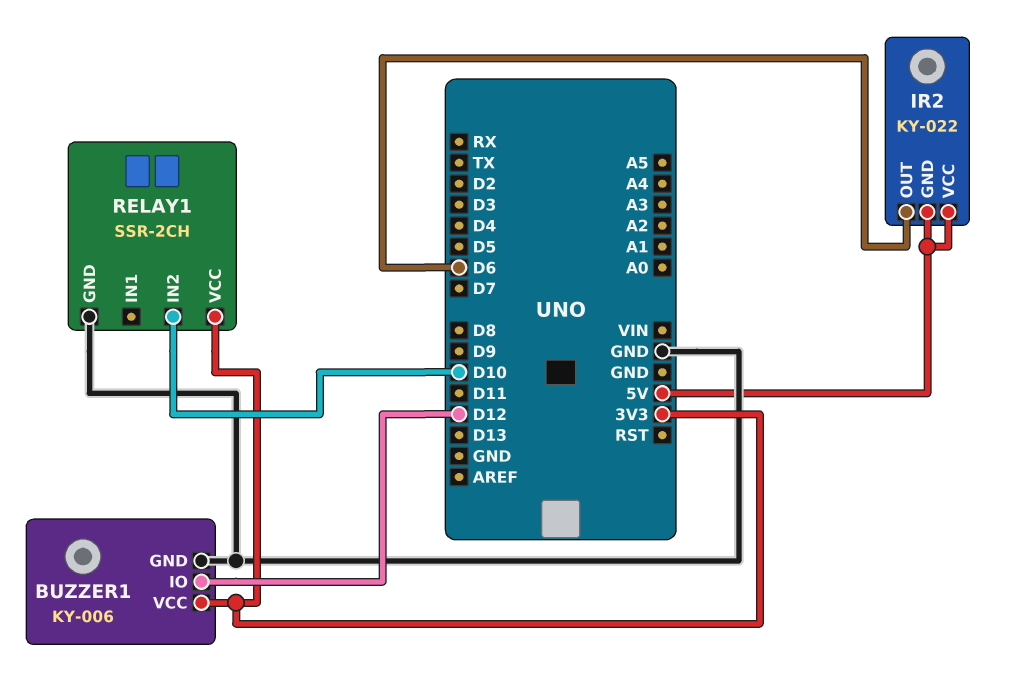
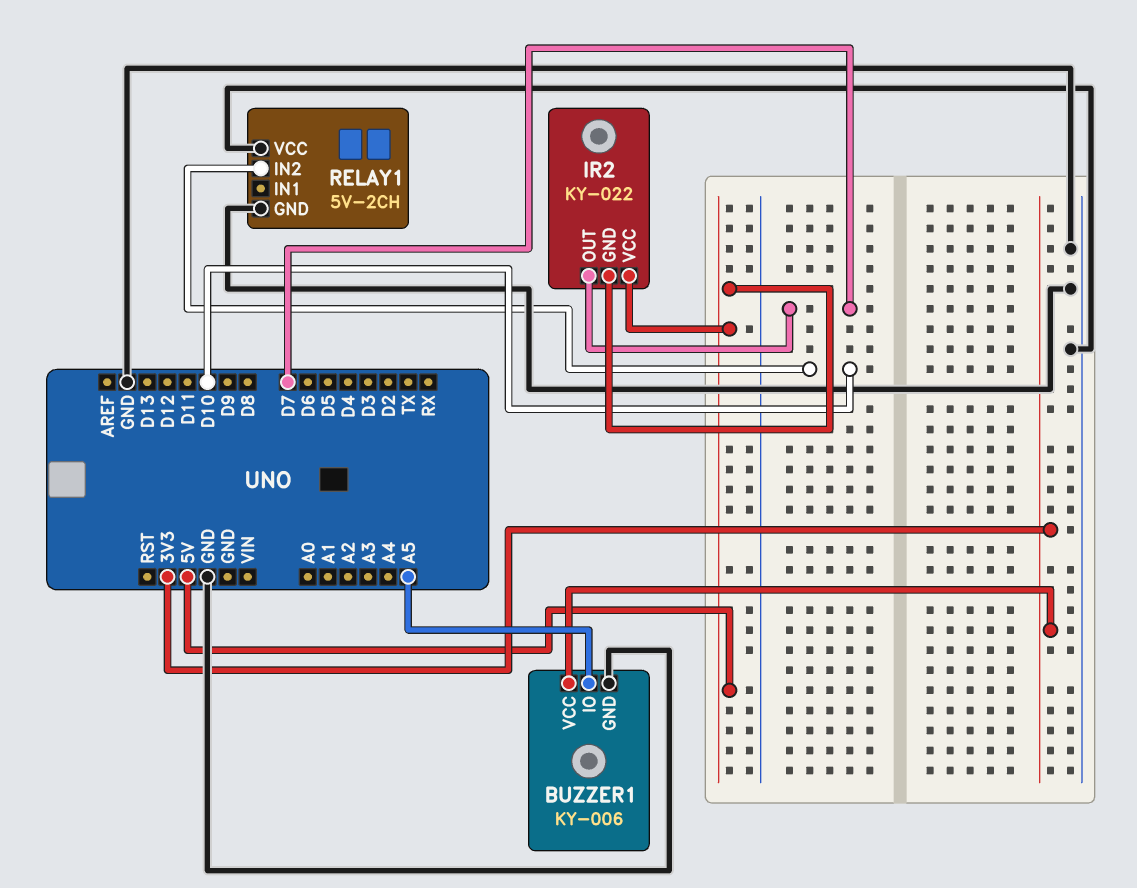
BUZZER1 pin IO: D12 -> A5
IR2 pin OUT: D6 -> D7
RELAY1: SSR-2CH -> 5V-2CH
RELAY1 pin VCC: 3V3 -> GND

